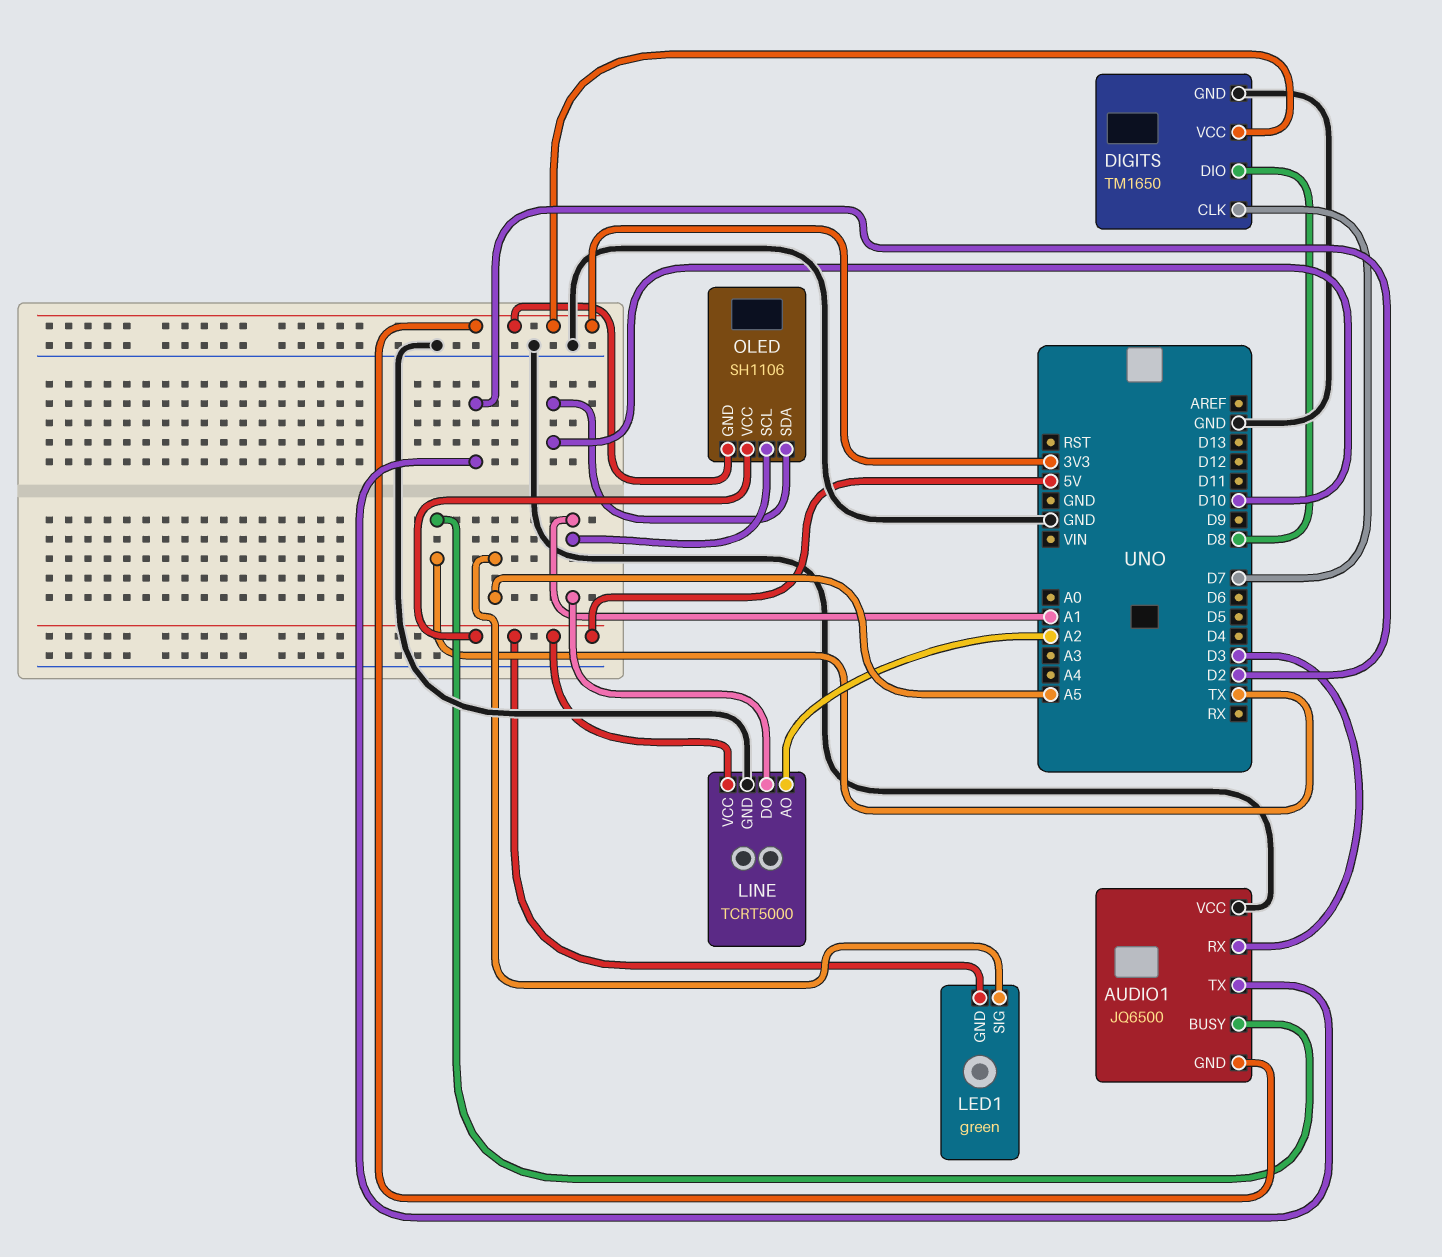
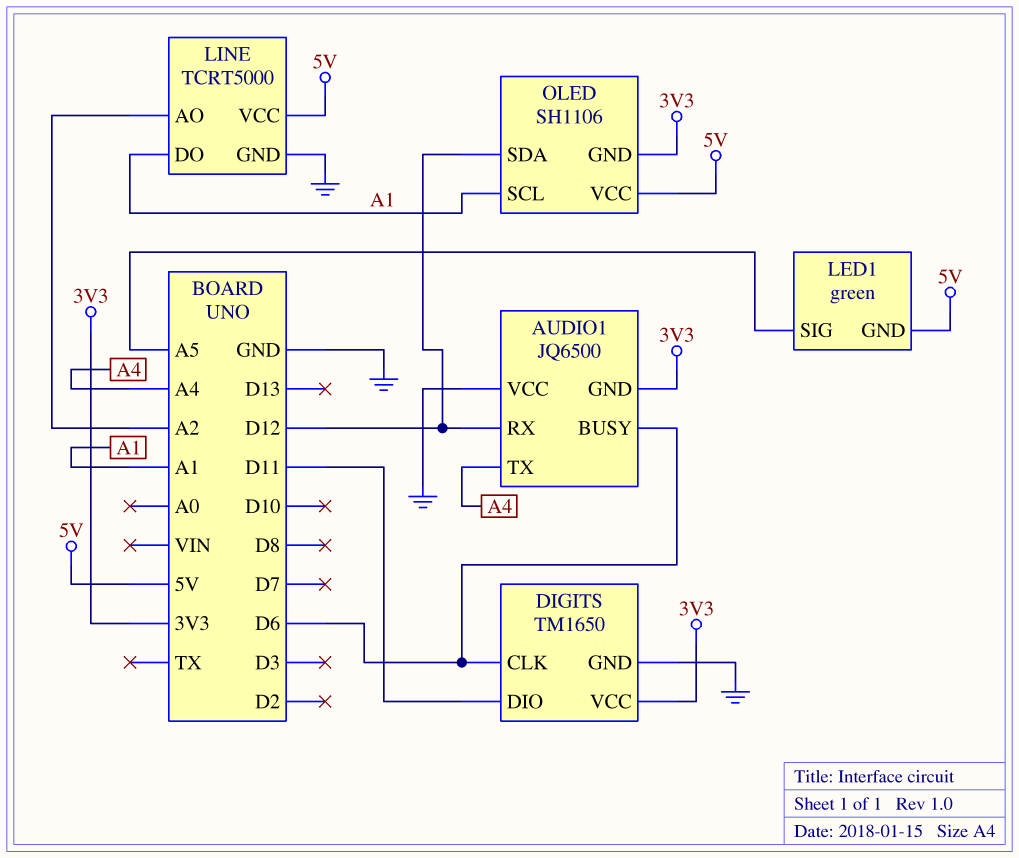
AUDIO1 pin BUSY: TX -> D6
AUDIO1 pin RX: D3 -> D12
AUDIO1 pin TX: D2 -> A4
DIGITS pin CLK: D7 -> D6
DIGITS pin DIO: D8 -> D11
OLED pin SDA: D10 -> D12

